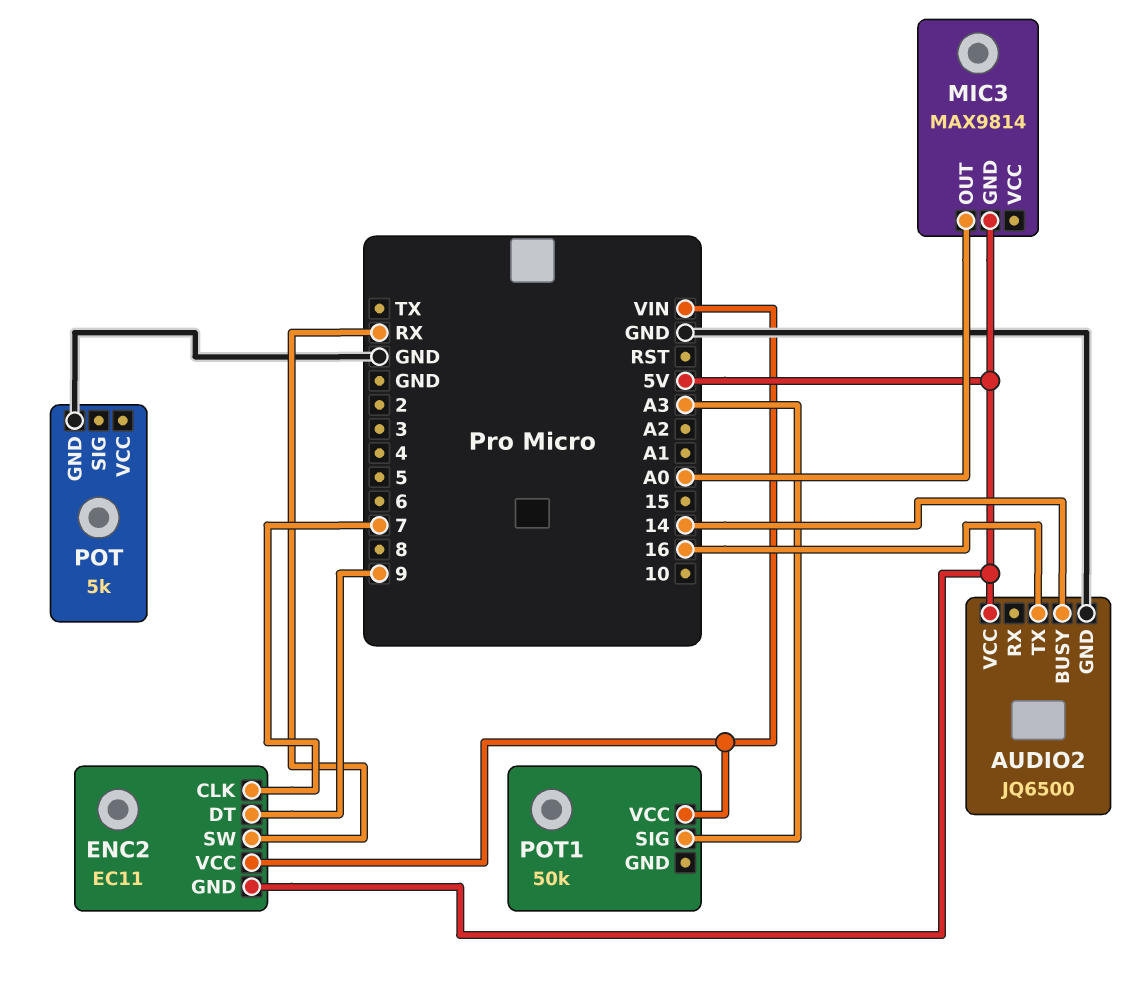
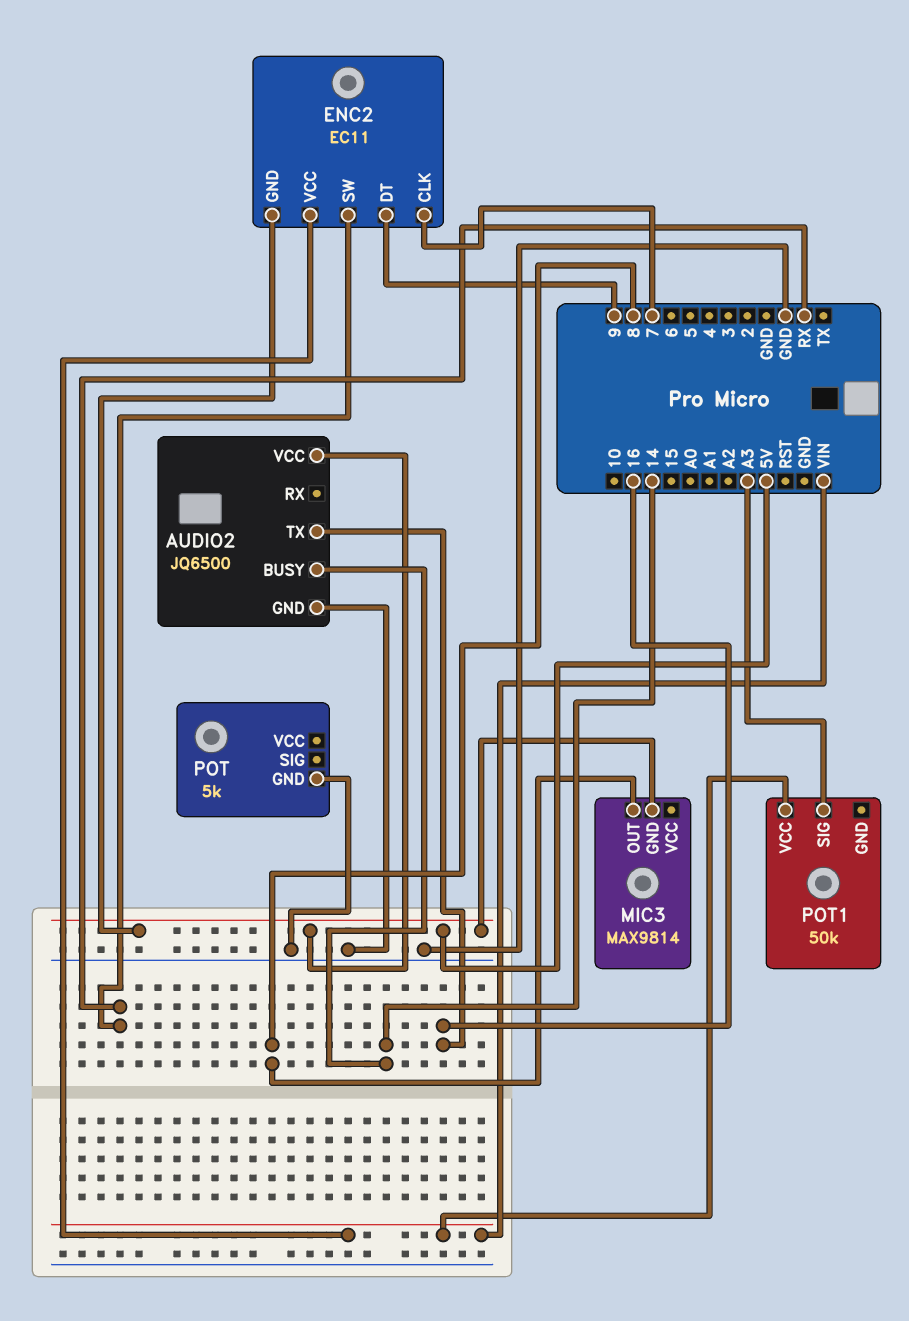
MIC3 pin OUT: A0 -> 8

